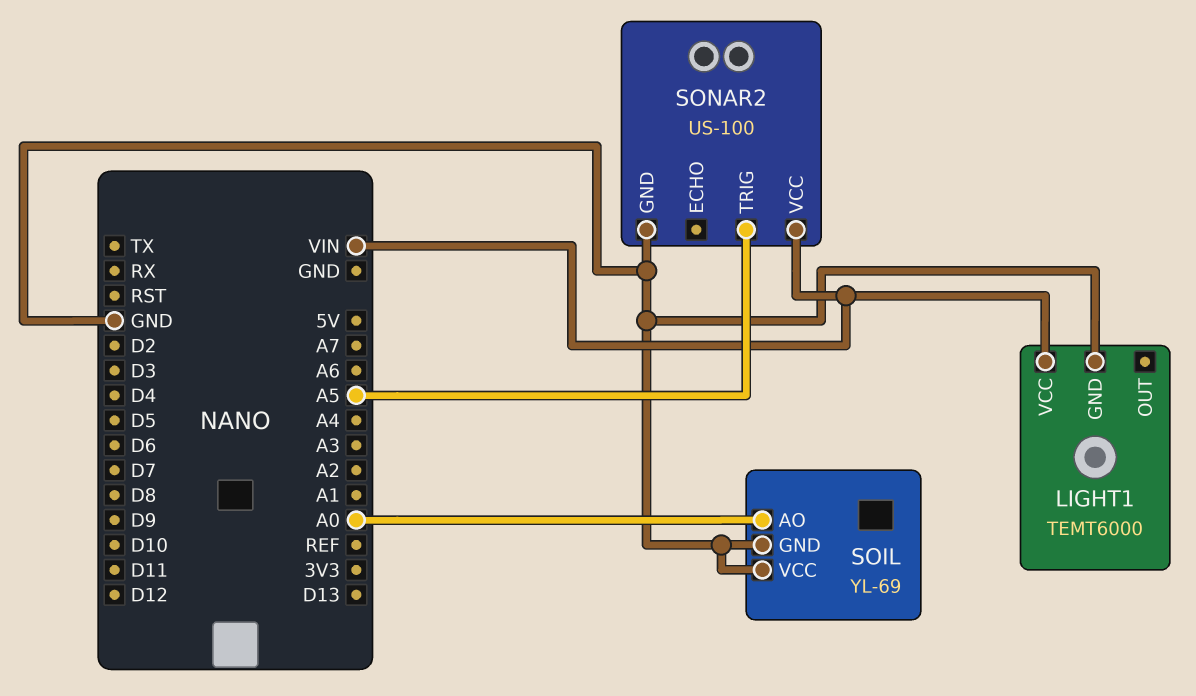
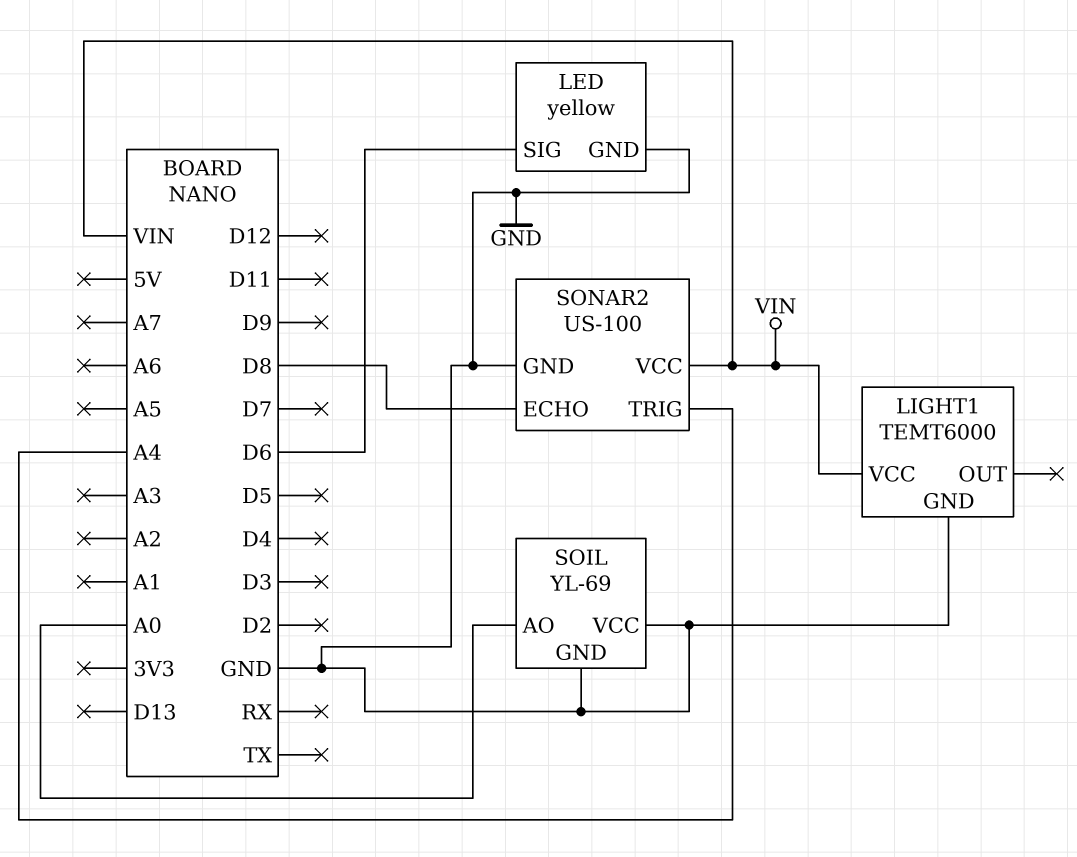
LED: none -> yellow
LED pin GND: none -> GND
LED pin SIG: none -> D6
SONAR2 pin ECHO: none -> D8
SONAR2 pin TRIG: A5 -> A4

